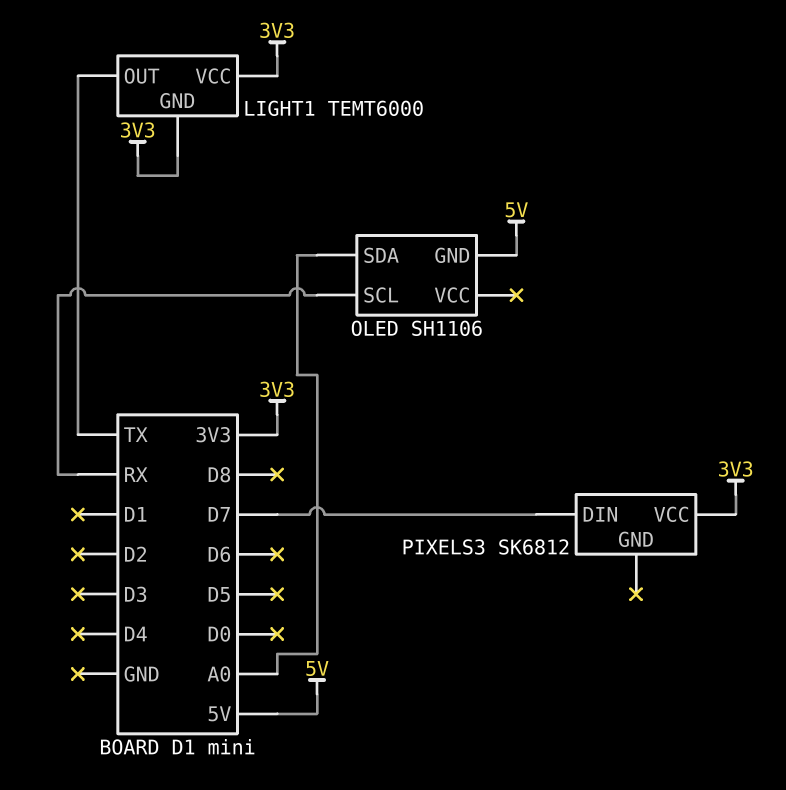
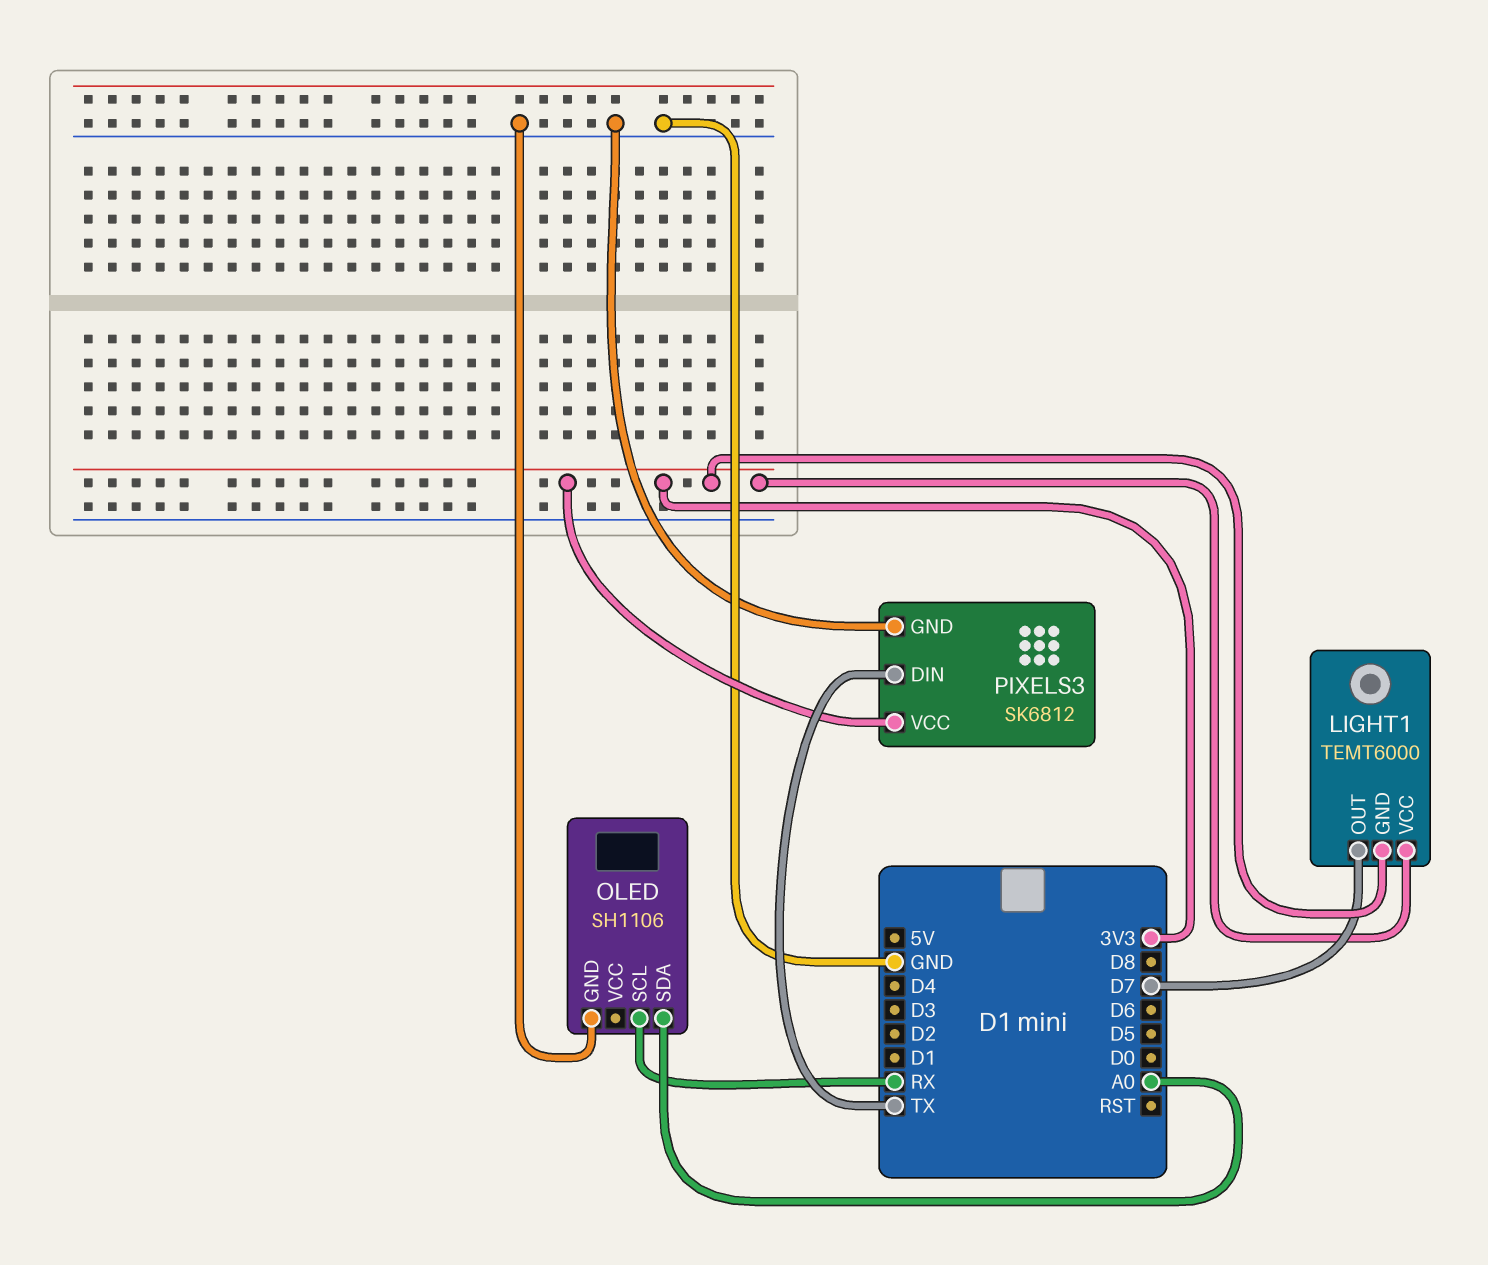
LIGHT1 pin OUT: TX -> D7
OLED pin GND: 5V -> GND
PIXELS3 pin DIN: D7 -> TX
PIXELS3 pin GND: none -> GND

